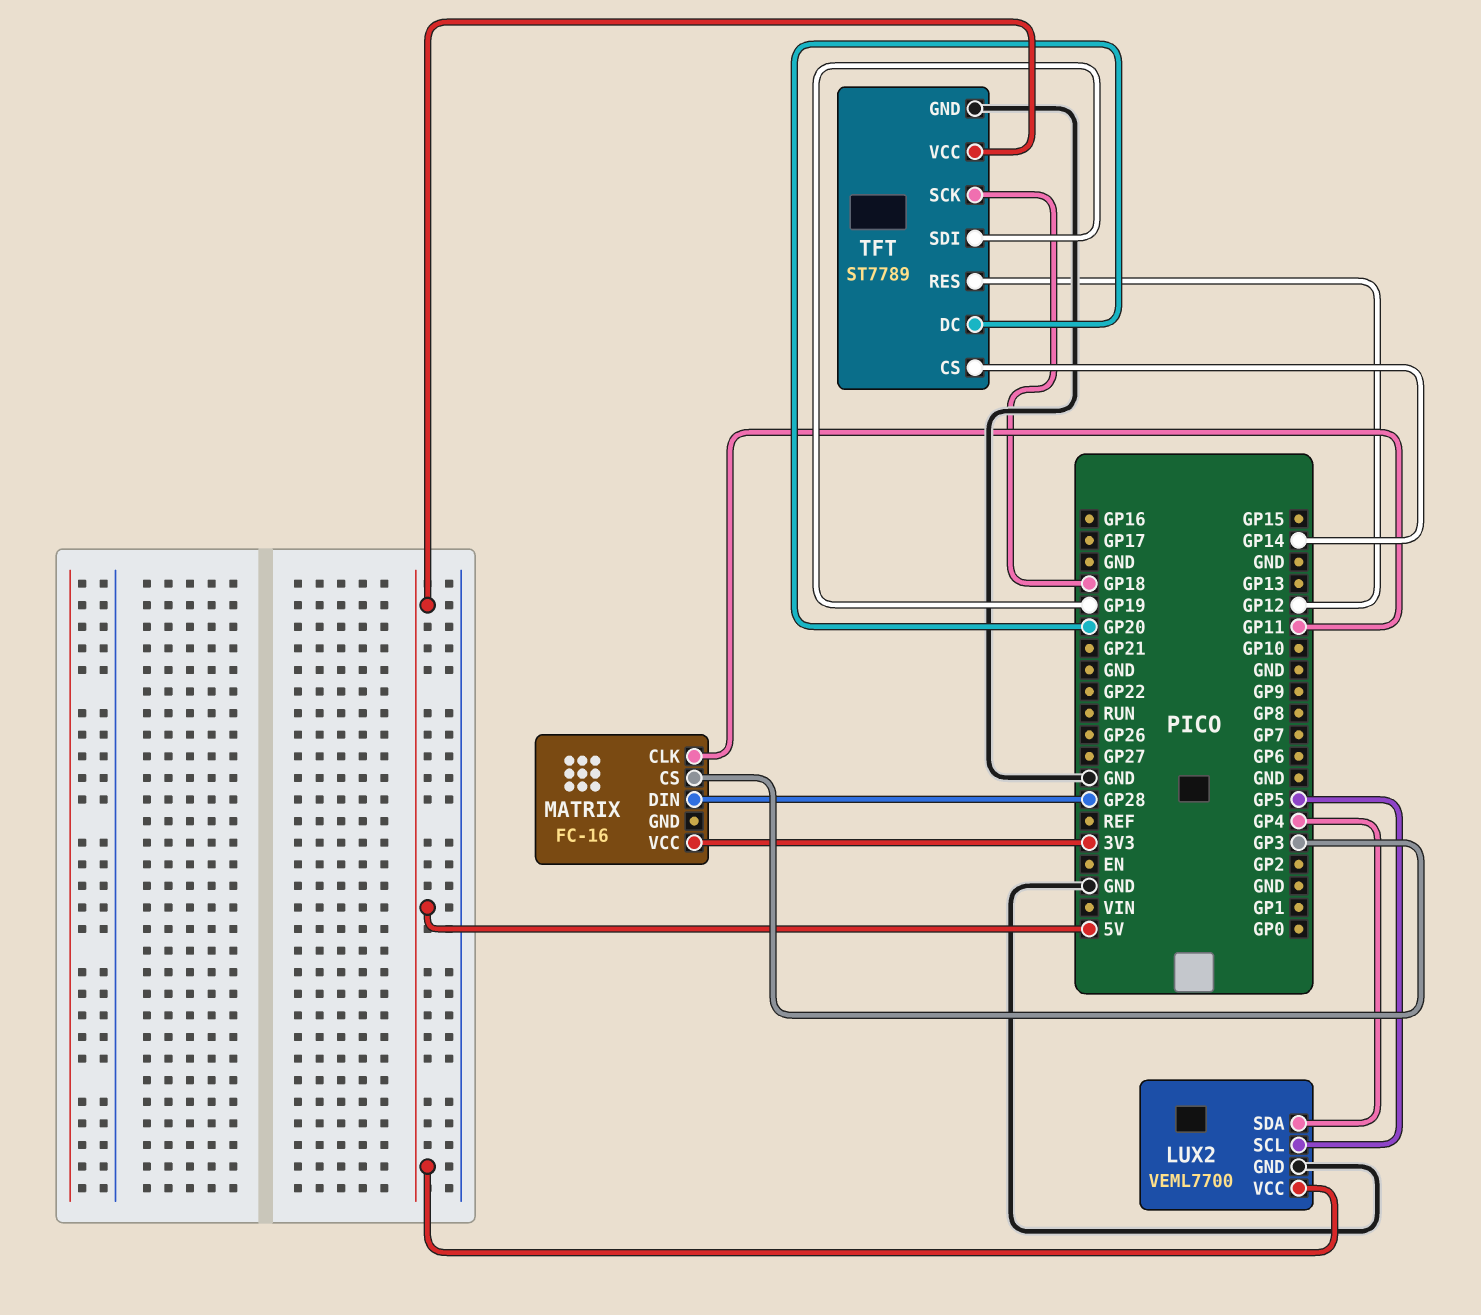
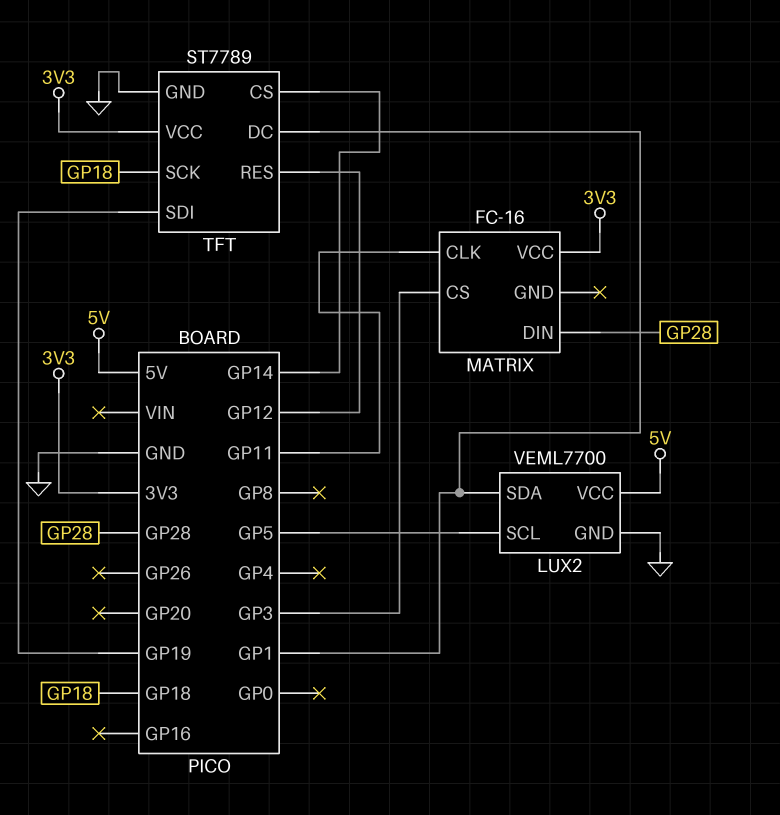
LUX2 pin SDA: GP4 -> GP1
TFT pin DC: GP20 -> GP1
TFT pin VCC: 5V -> 3V3

